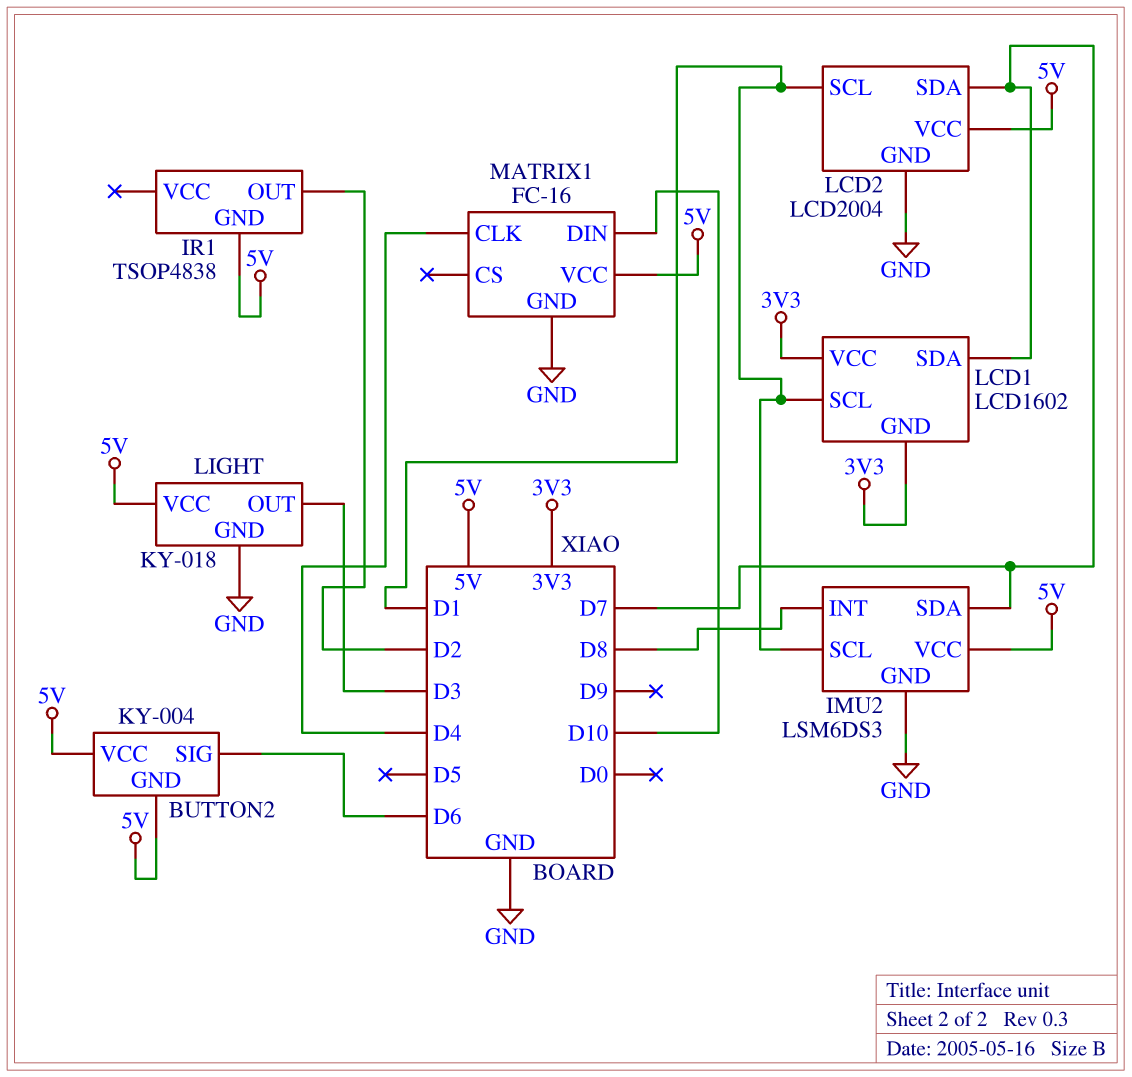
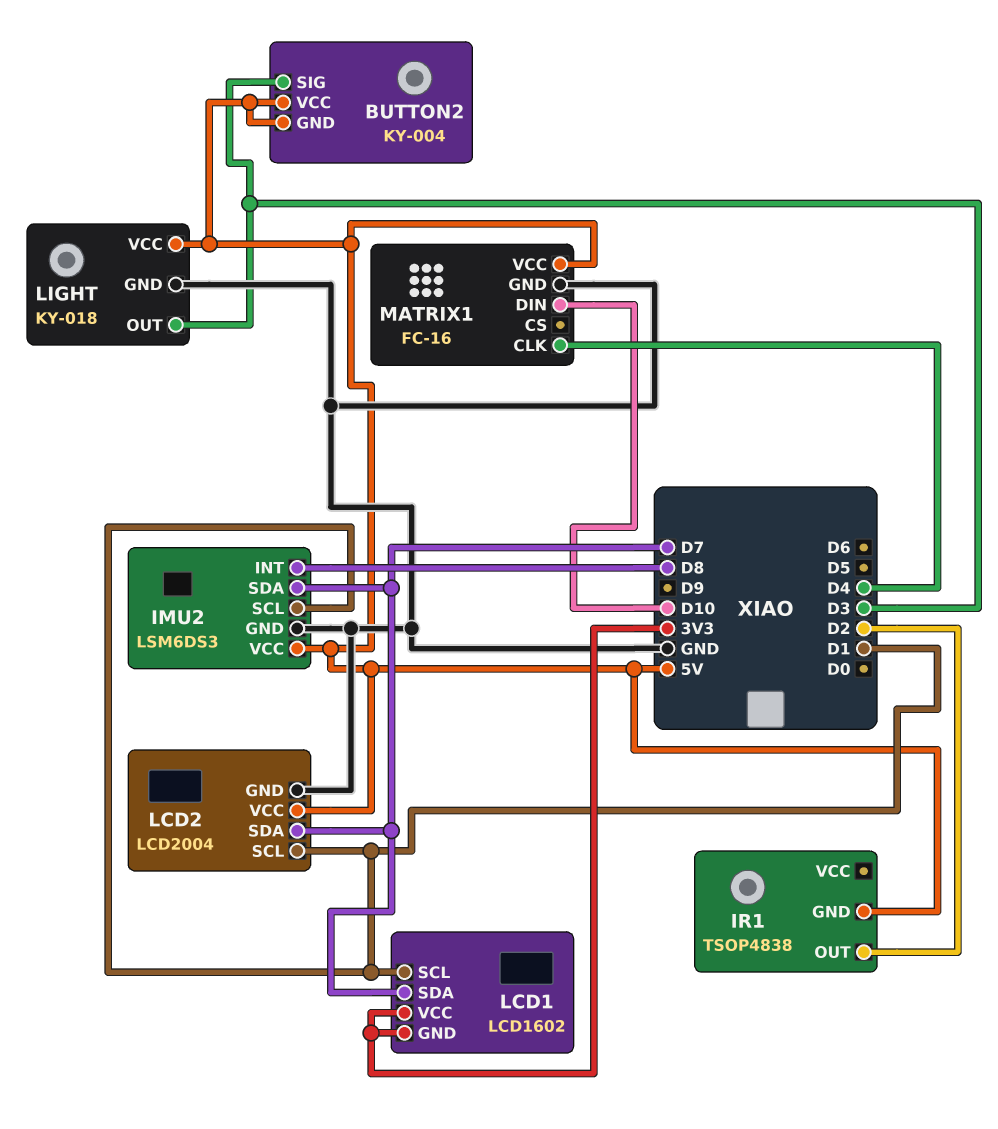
BUTTON2 pin SIG: D6 -> D3

